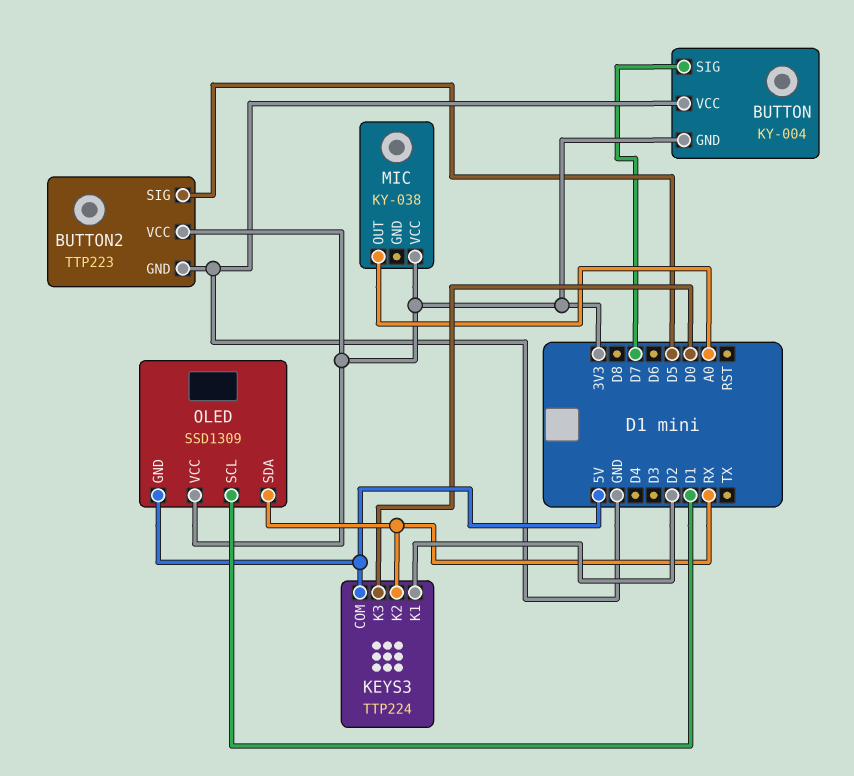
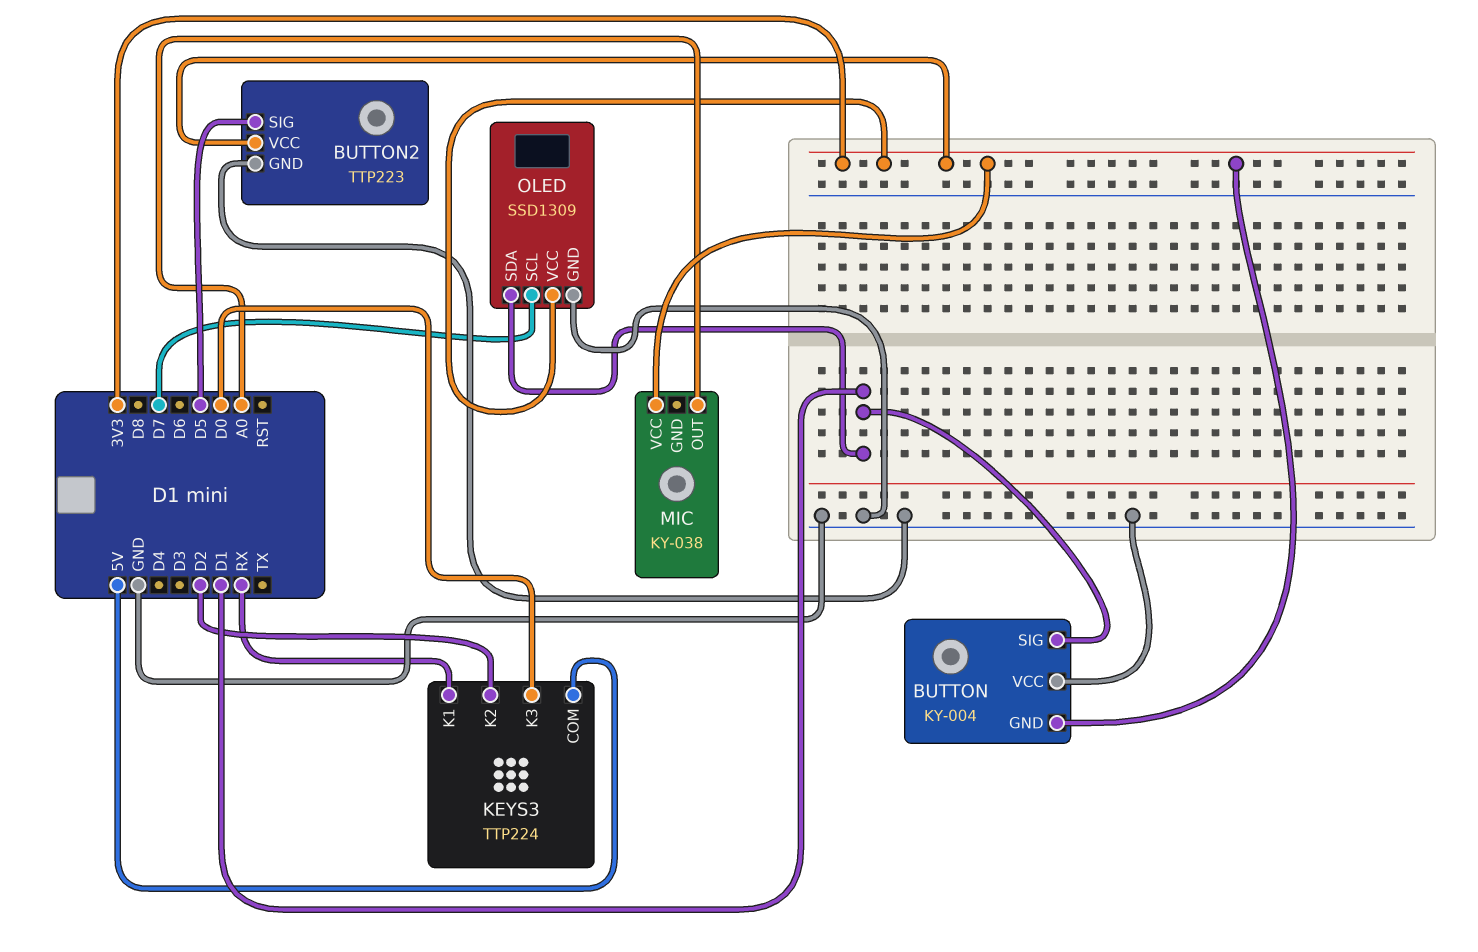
BUTTON pin SIG: D7 -> D1
KEYS3 pin K1: D2 -> RX
KEYS3 pin K2: RX -> D2
OLED pin GND: 5V -> GND
OLED pin SCL: D1 -> D7
OLED pin SDA: RX -> D1

